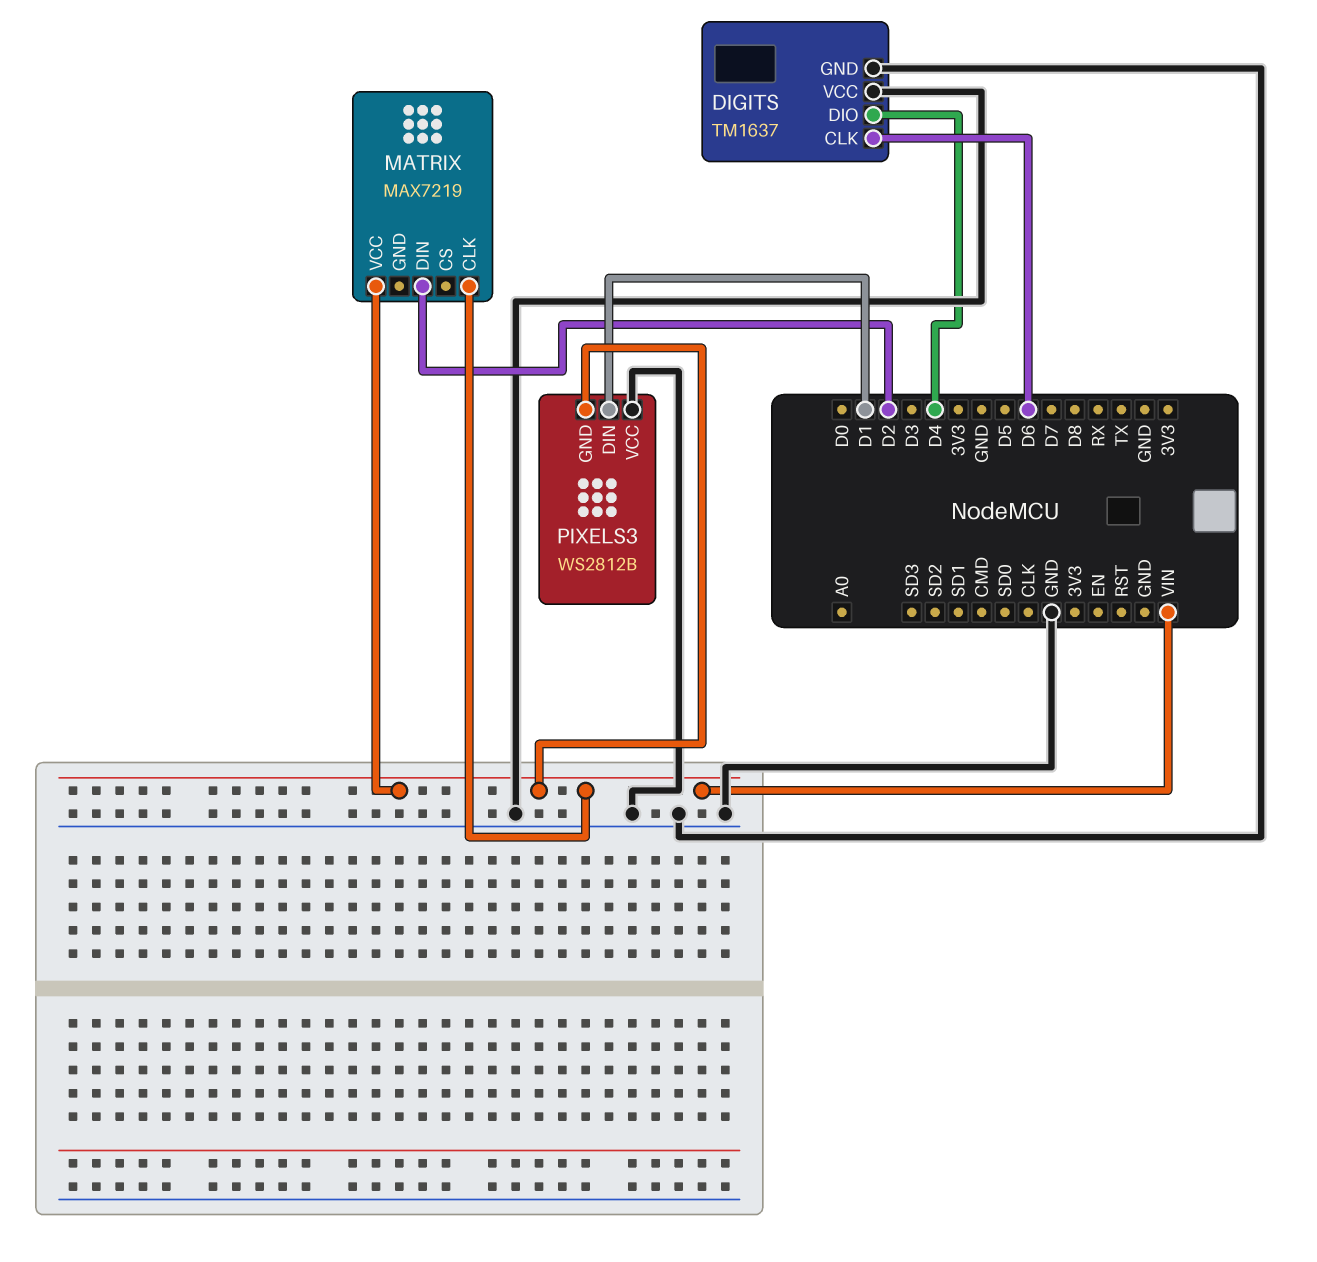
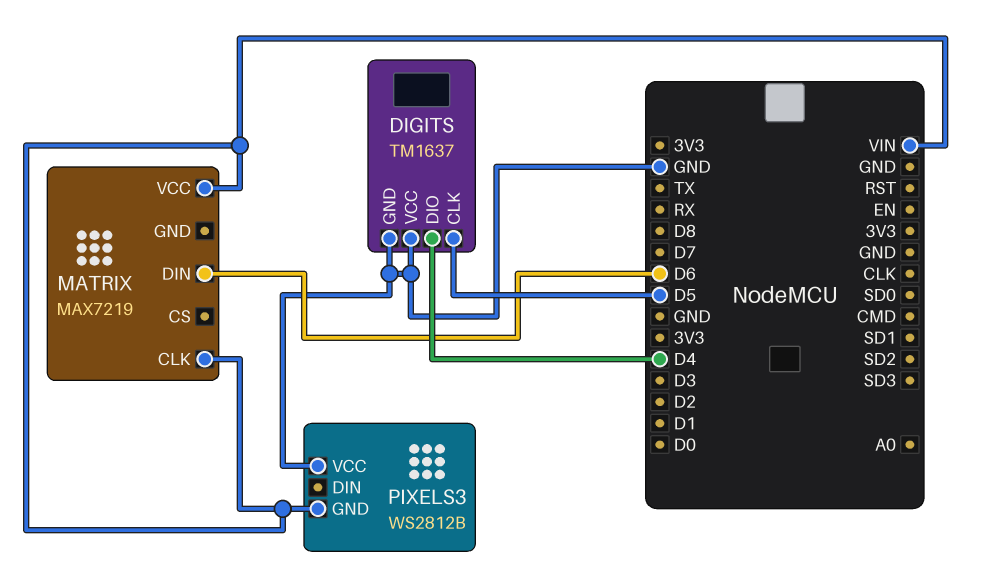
DIGITS pin CLK: D6 -> D5
MATRIX pin DIN: D2 -> D6
PIXELS3 pin DIN: D1 -> none

